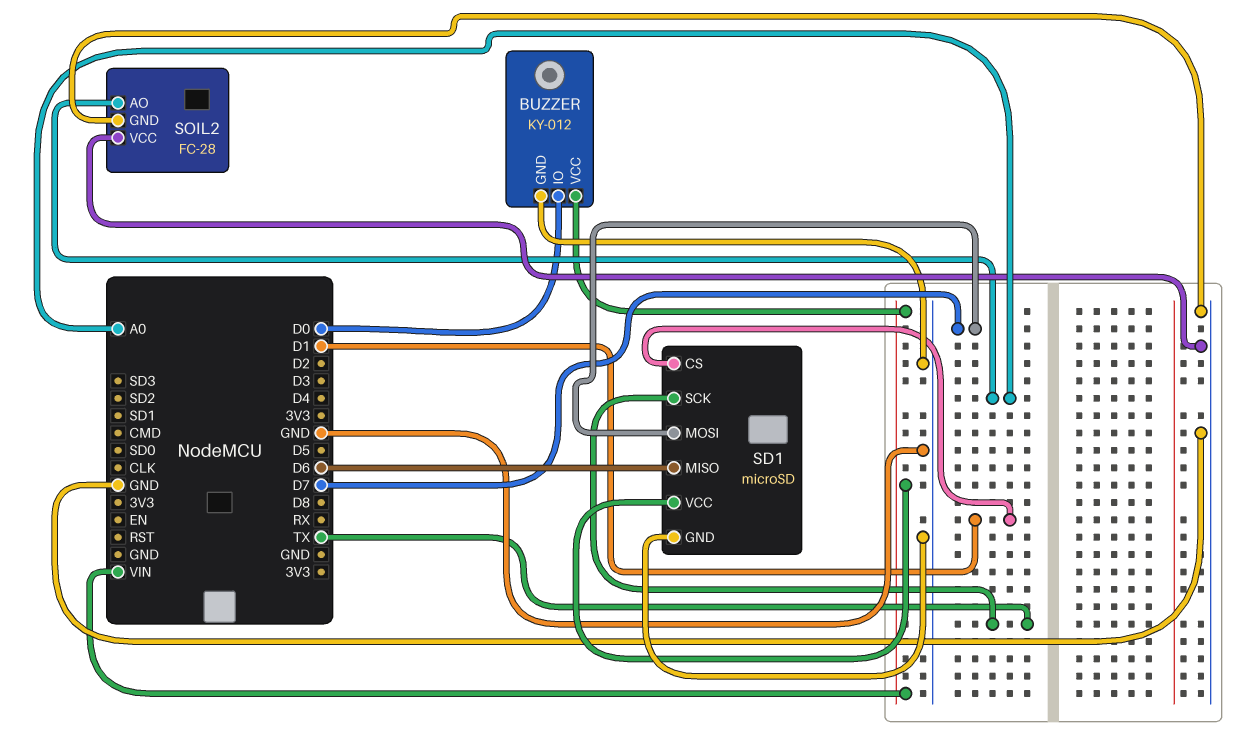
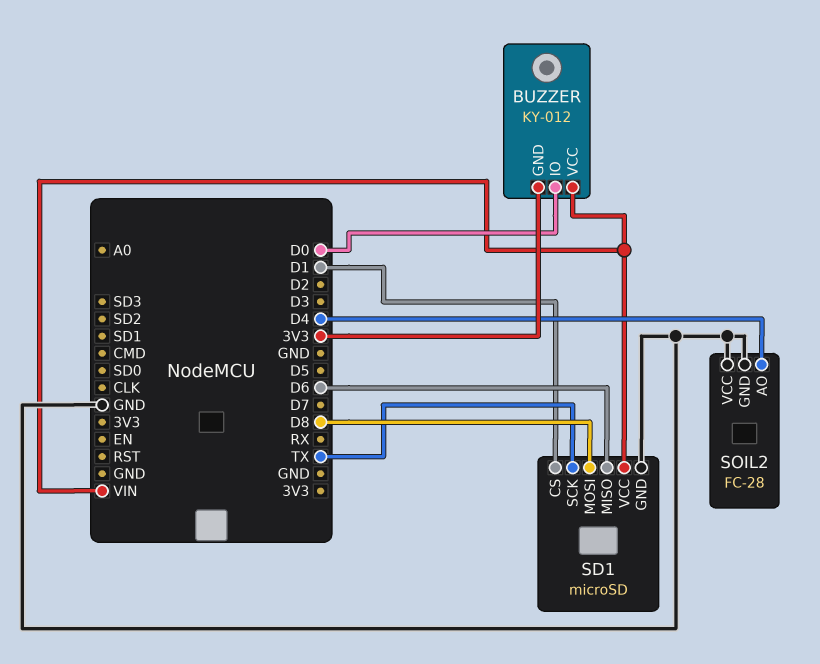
BUZZER pin GND: GND -> 3V3
SD1 pin MOSI: D7 -> D8
SOIL2 pin AO: A0 -> D4

